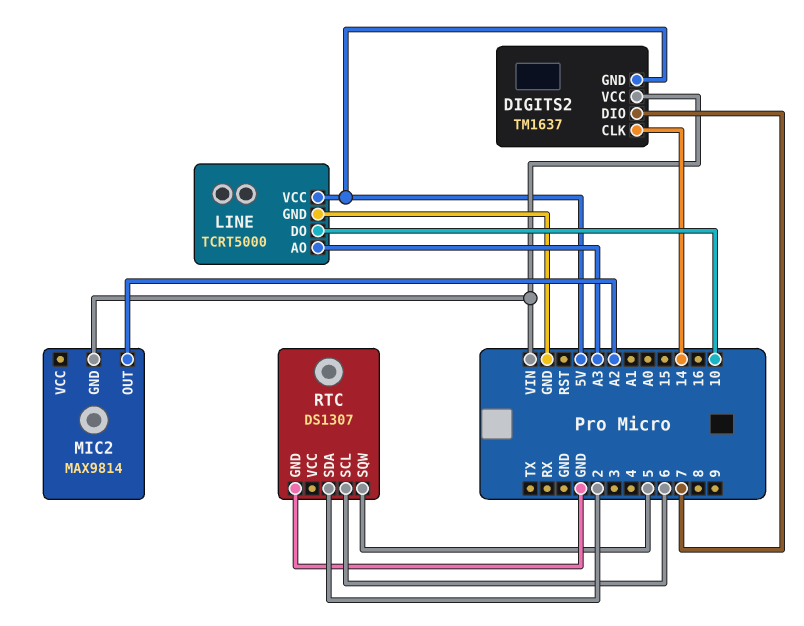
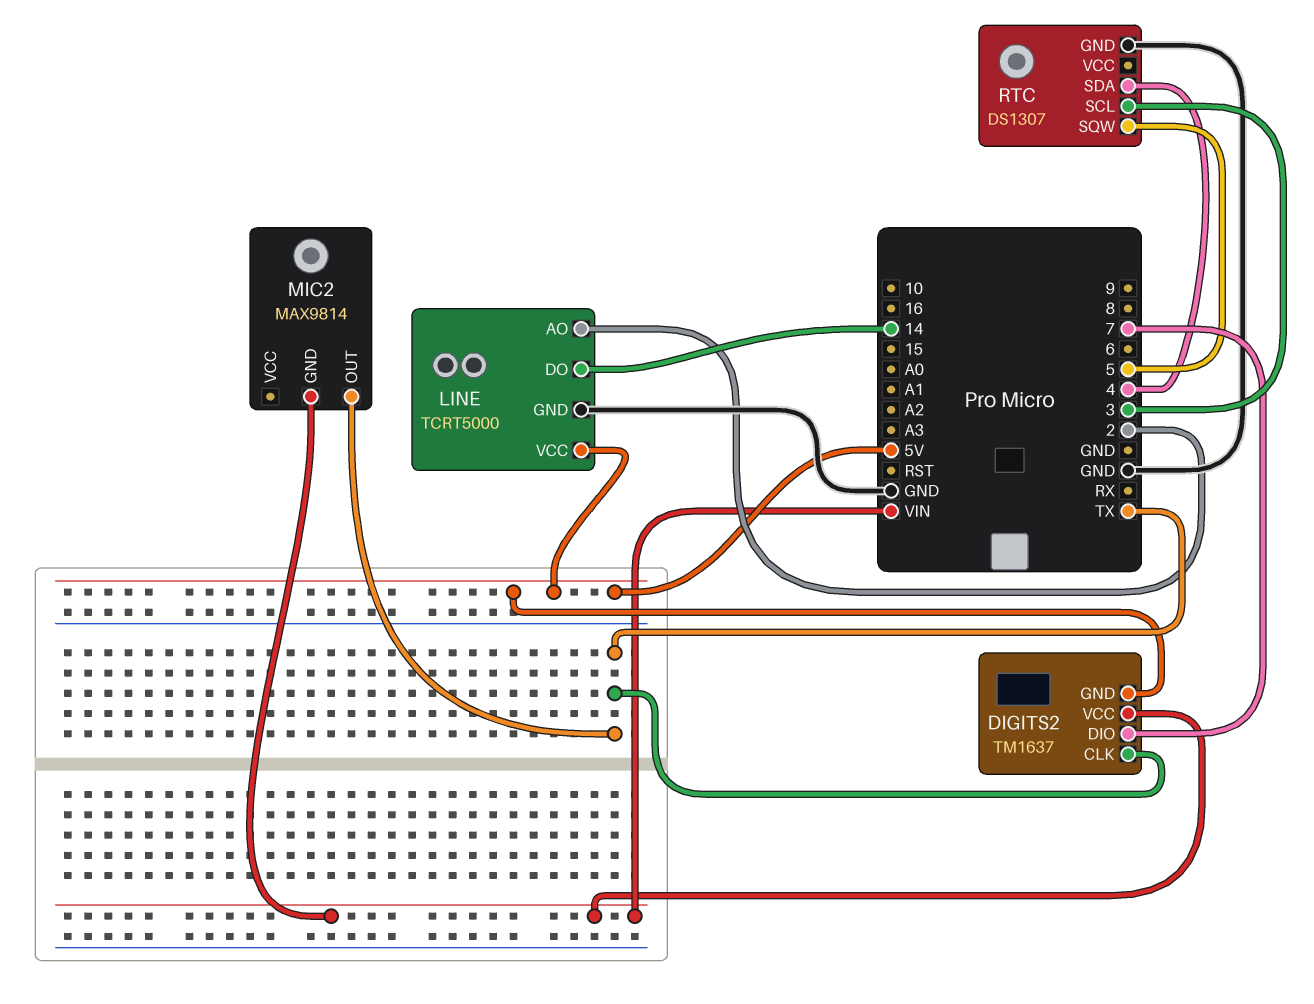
DIGITS2 pin CLK: 14 -> TX
LINE pin AO: A3 -> 2
LINE pin DO: 10 -> 14
MIC2 pin OUT: A2 -> TX
RTC pin SCL: 6 -> 3
RTC pin SDA: 2 -> 4

